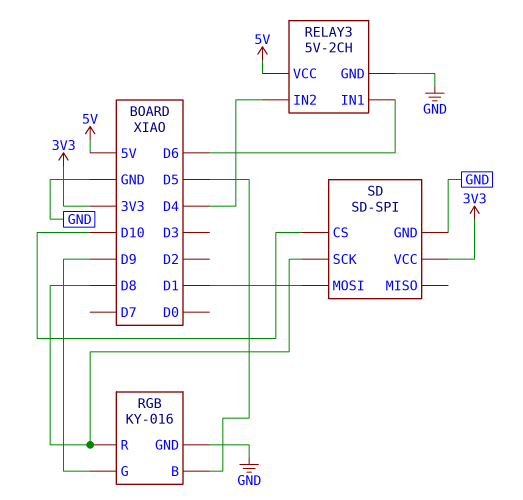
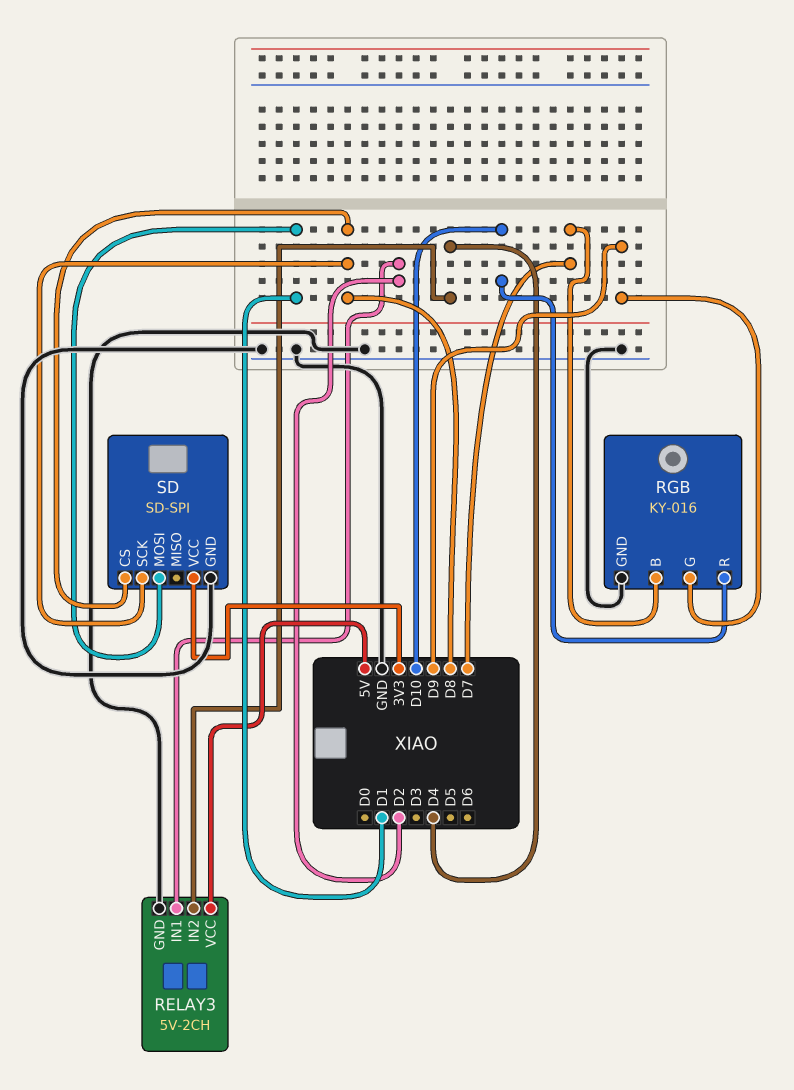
RELAY3 pin IN1: D6 -> D2
RGB pin B: D5 -> D7
RGB pin R: D8 -> D10
SD pin CS: D10 -> D8

